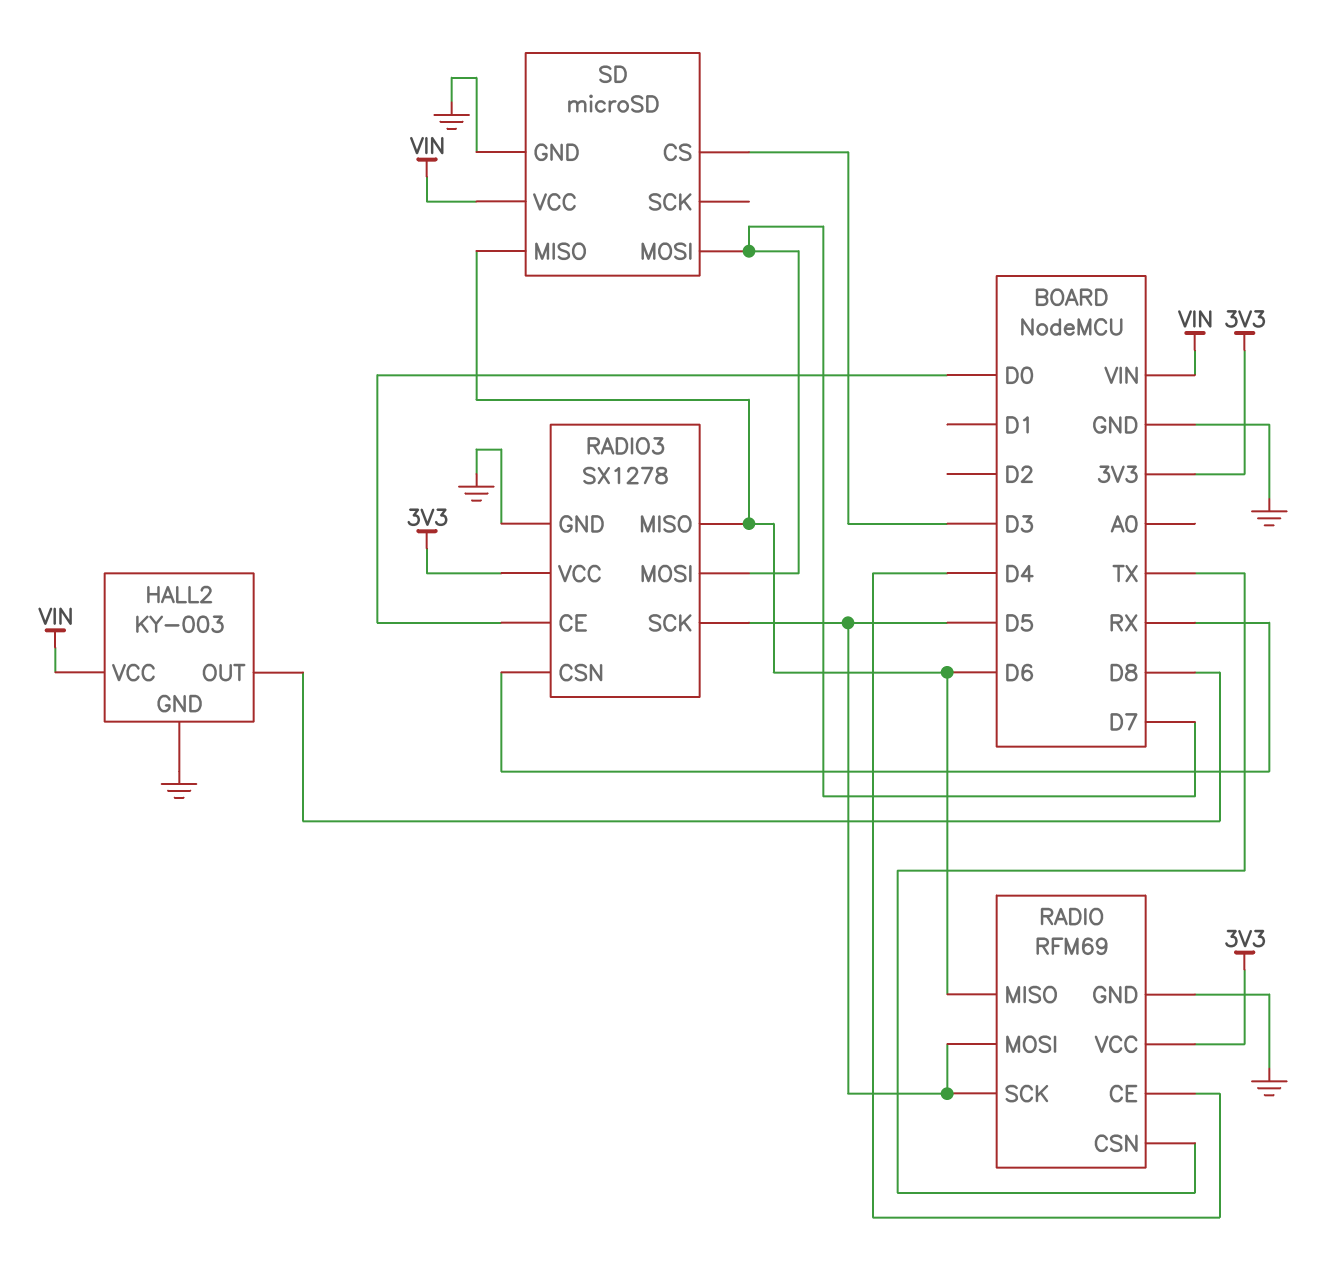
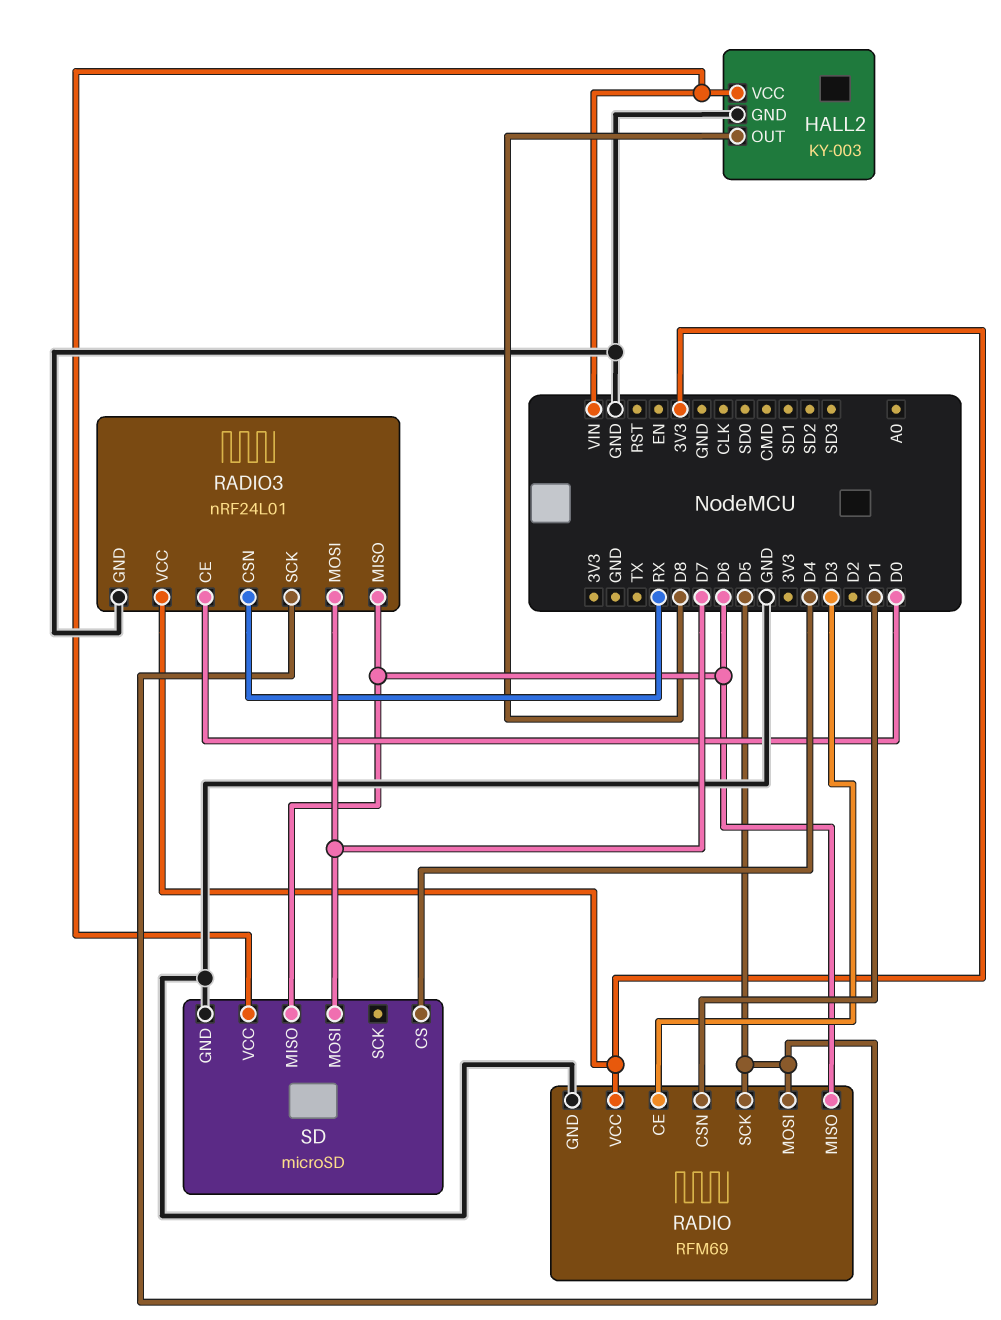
RADIO pin CE: D4 -> D3
RADIO pin CSN: TX -> D1
RADIO3: SX1278 -> nRF24L01
SD pin CS: D3 -> D4

